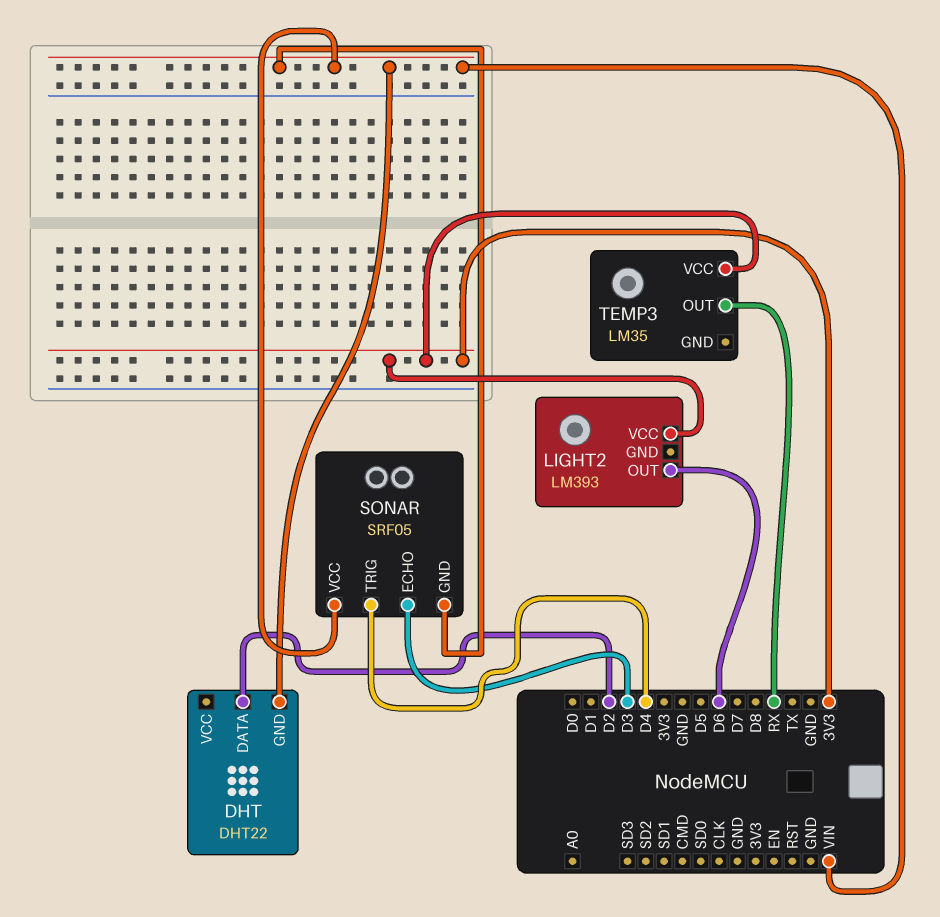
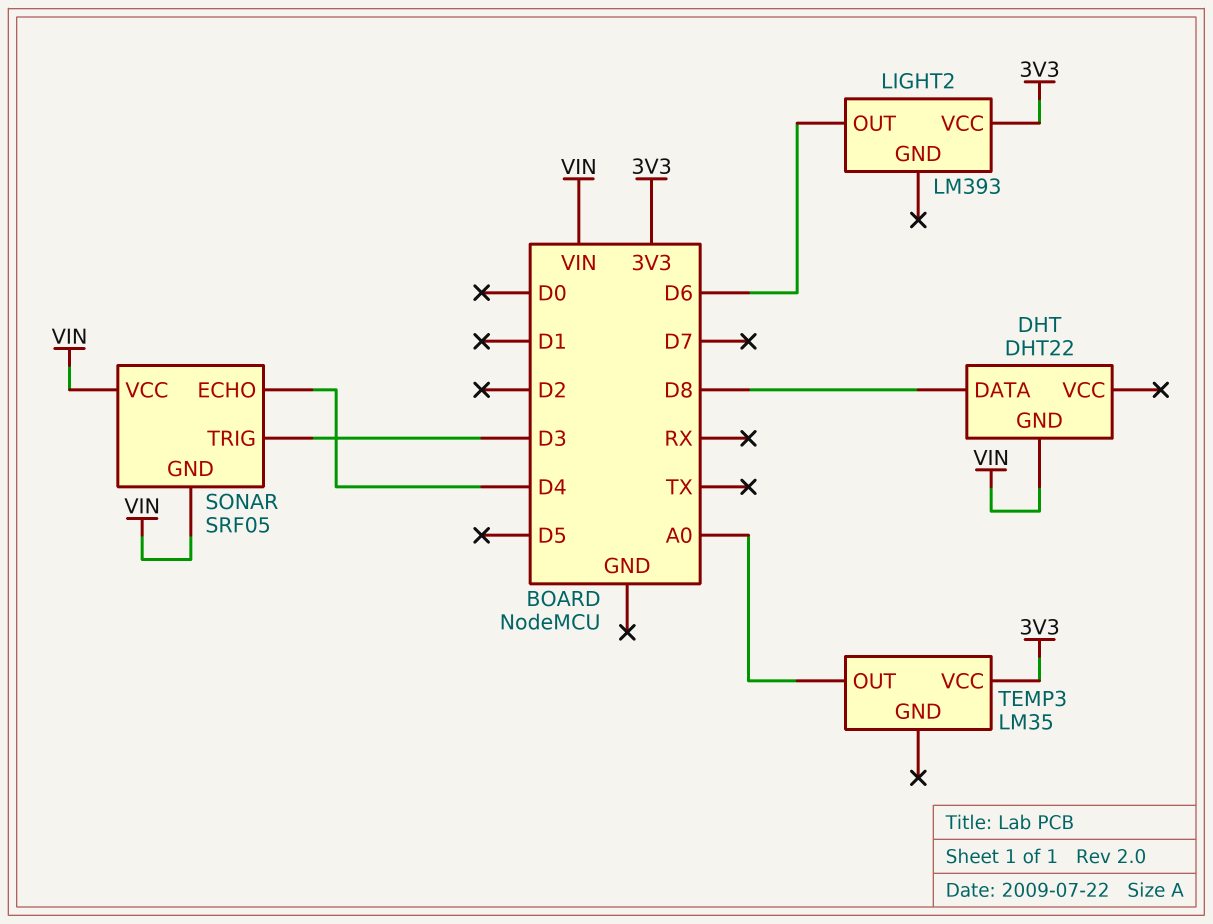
DHT pin DATA: D2 -> D8
SONAR pin ECHO: D3 -> D4
SONAR pin TRIG: D4 -> D3
TEMP3 pin OUT: RX -> A0

